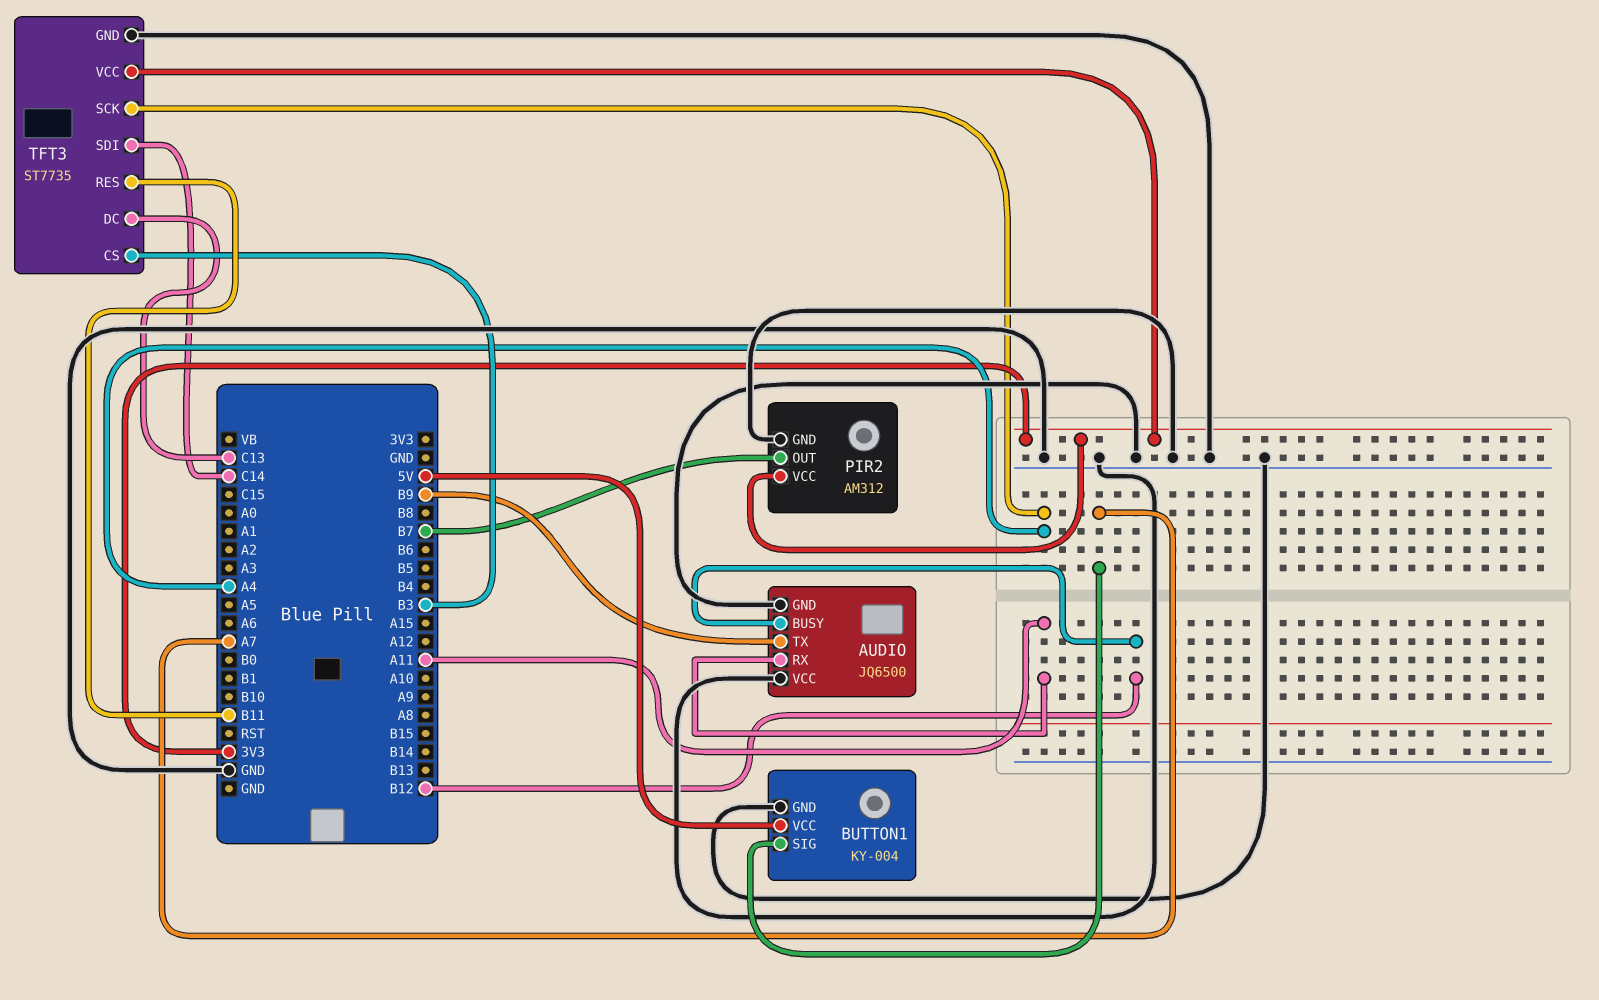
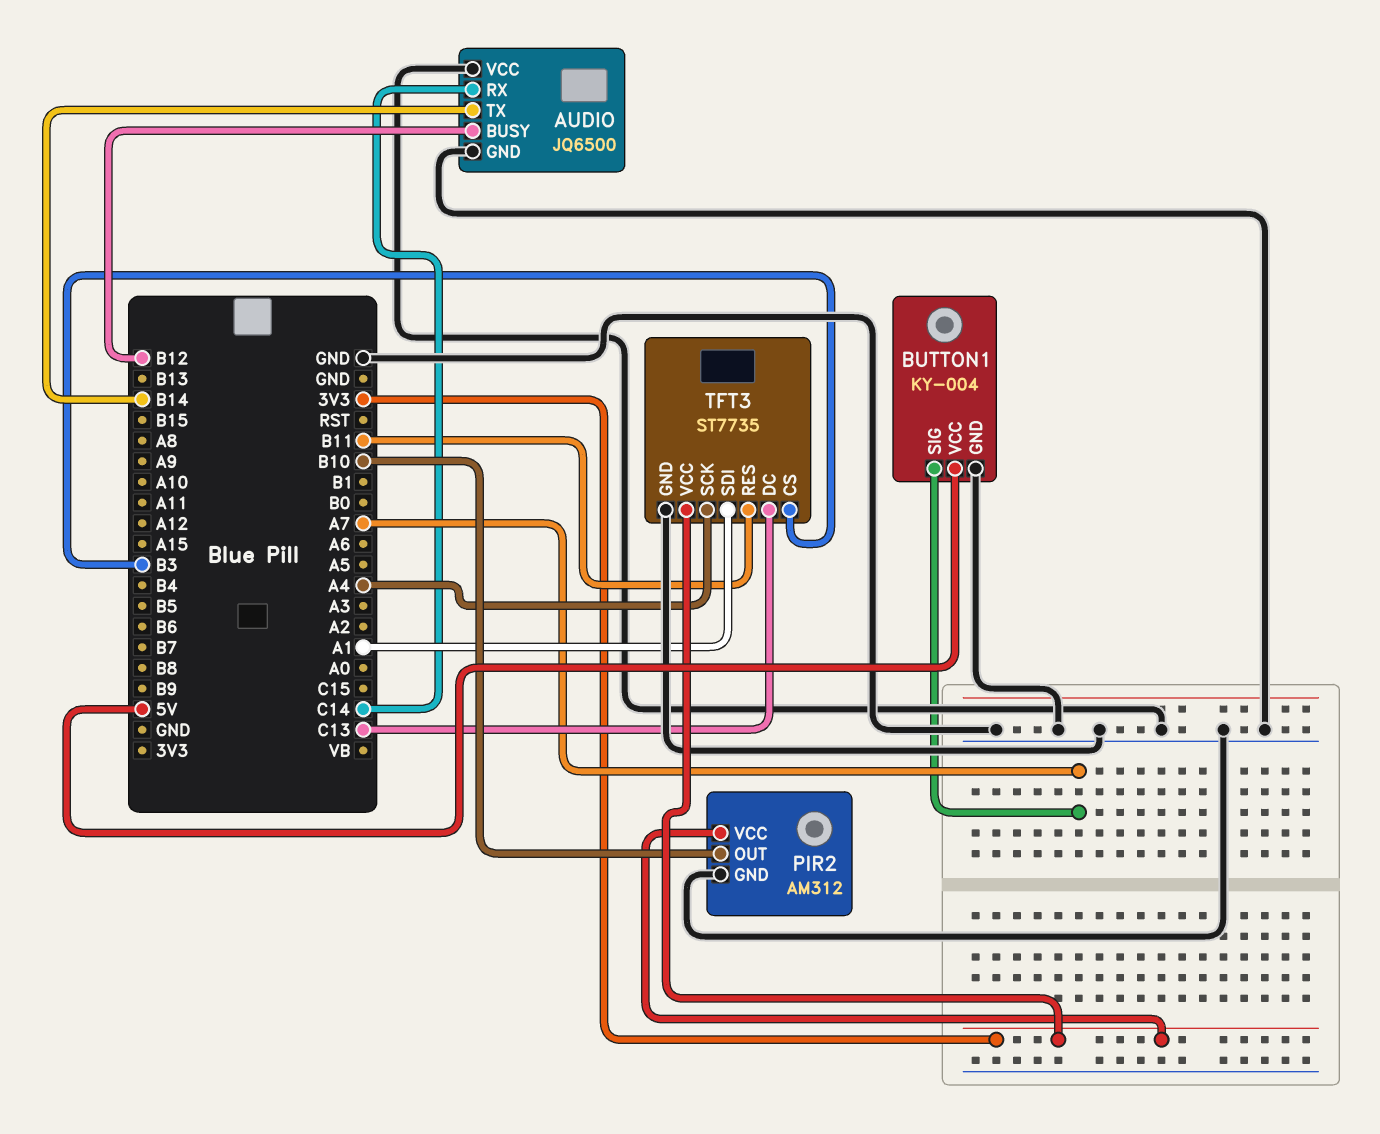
AUDIO pin RX: A11 -> C14
AUDIO pin TX: B9 -> B14
PIR2 pin OUT: B7 -> B10
TFT3 pin SDI: C14 -> A1

